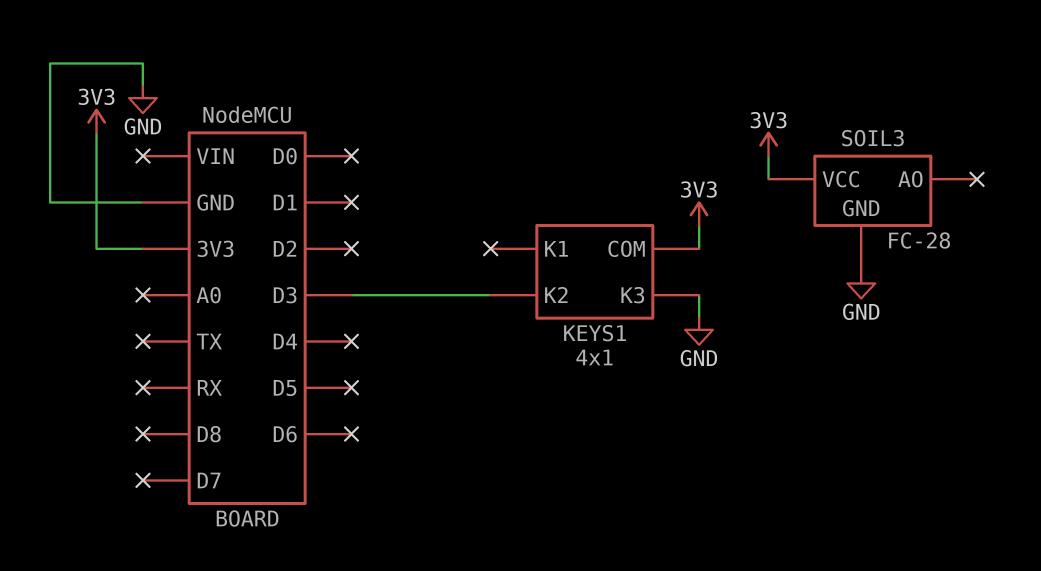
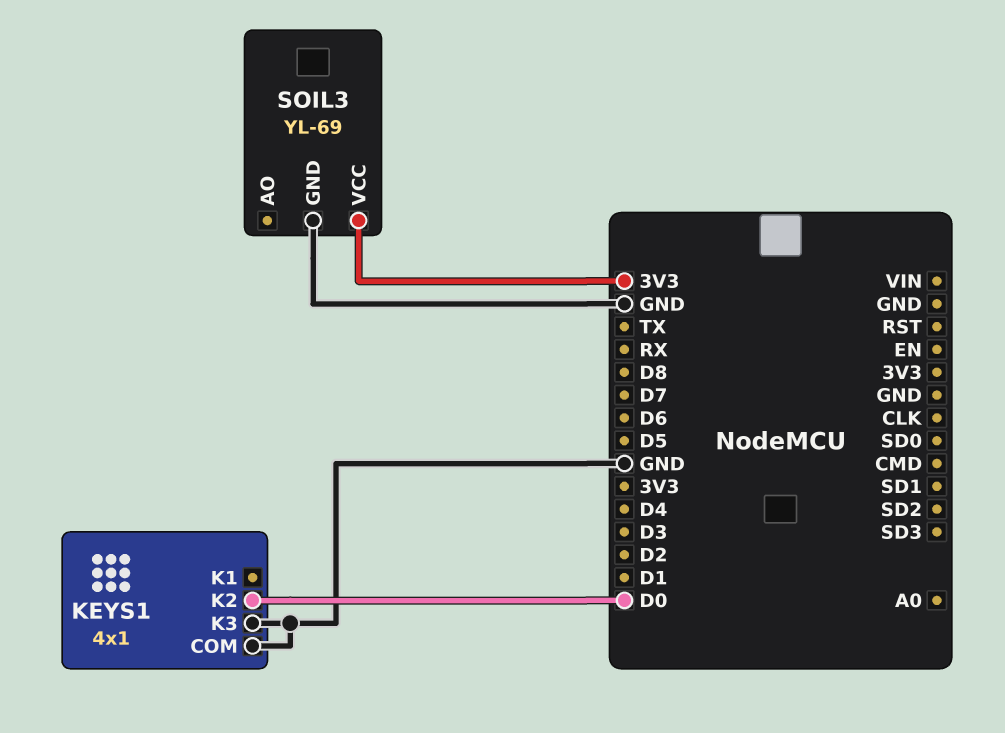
KEYS1 pin COM: 3V3 -> GND
KEYS1 pin K2: D3 -> D0
SOIL3: FC-28 -> YL-69

